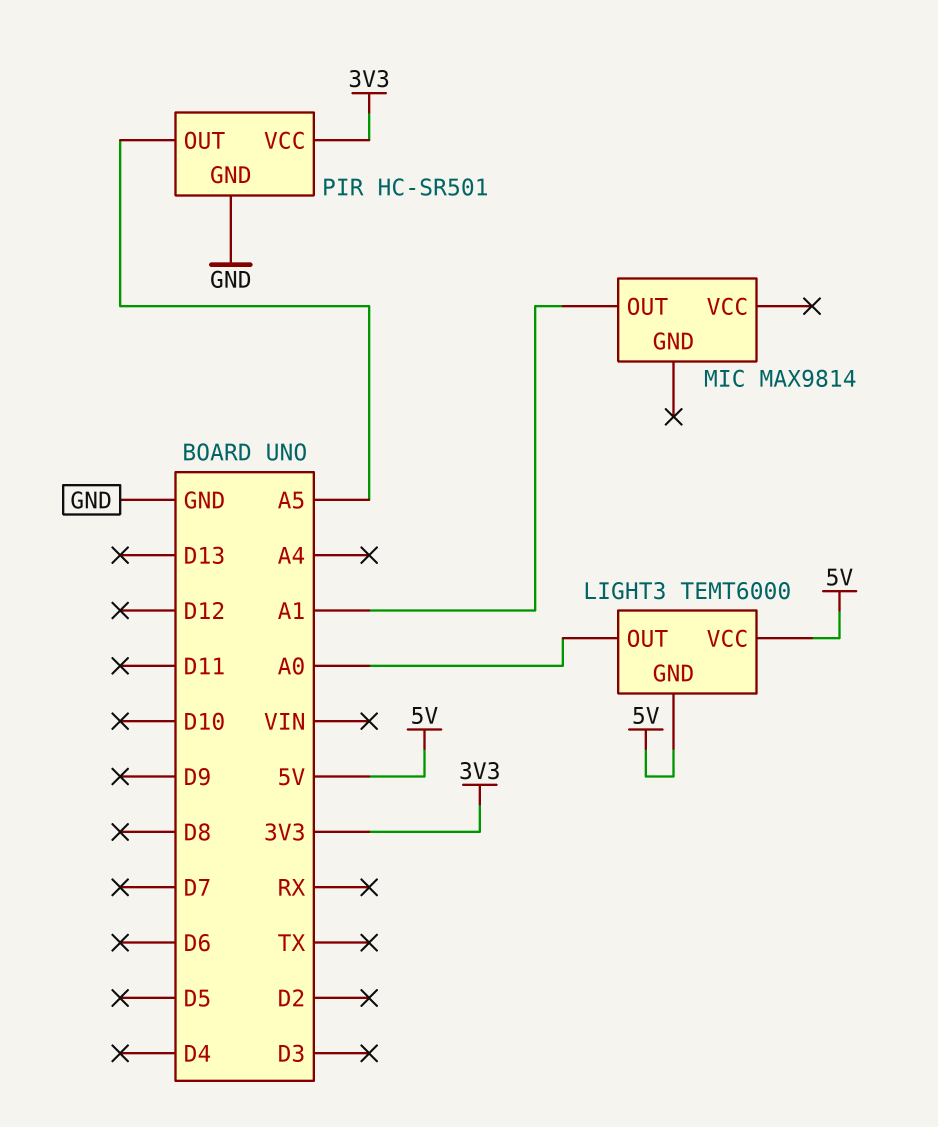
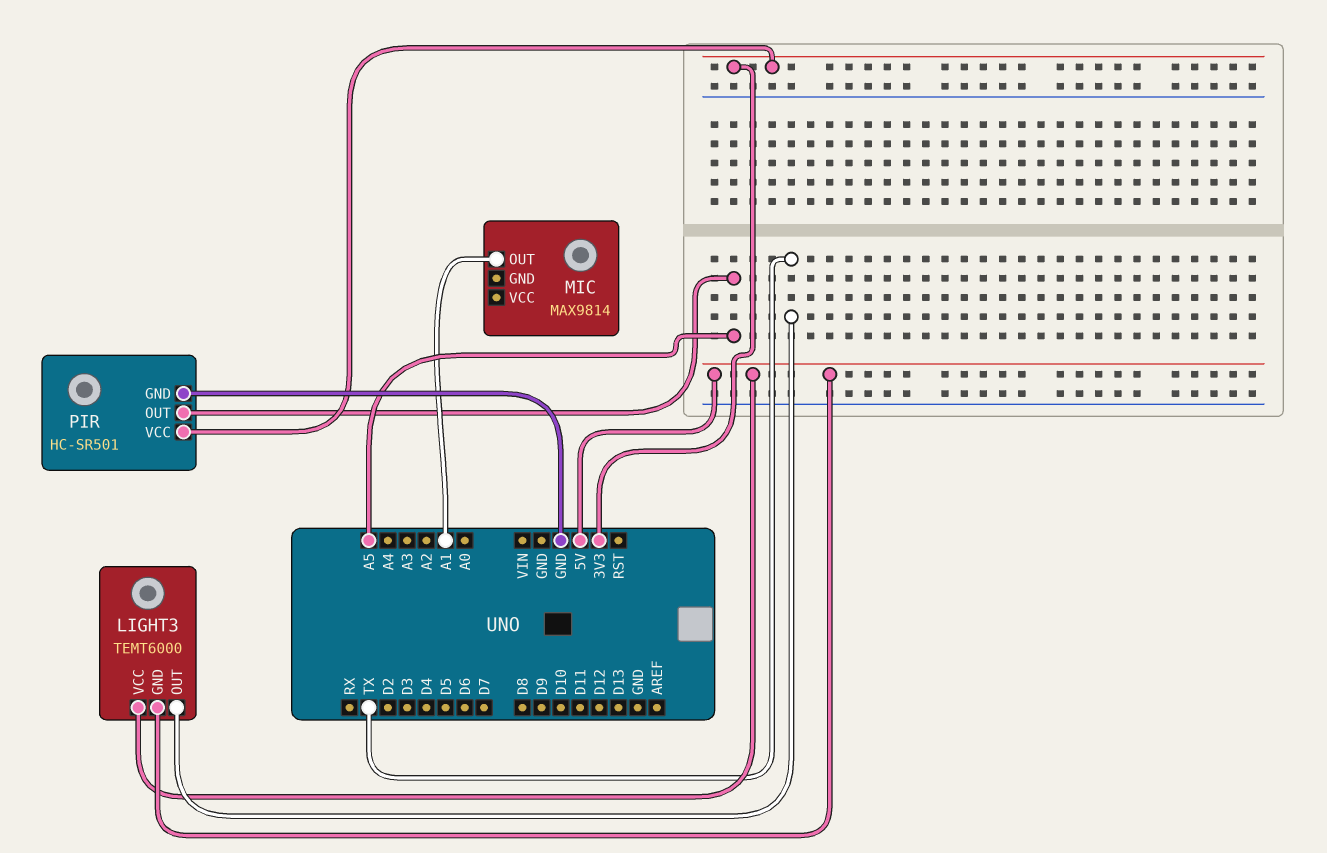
LIGHT3 pin OUT: A0 -> TX

